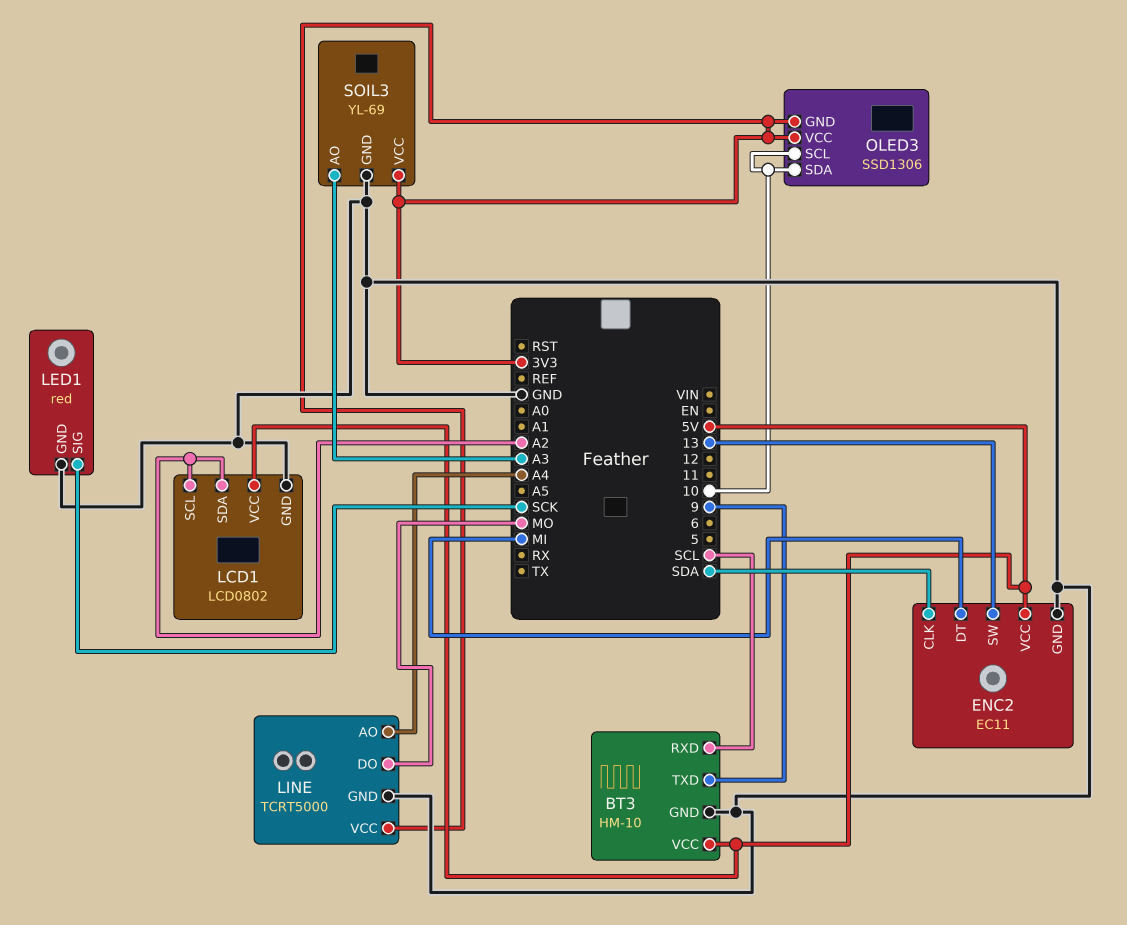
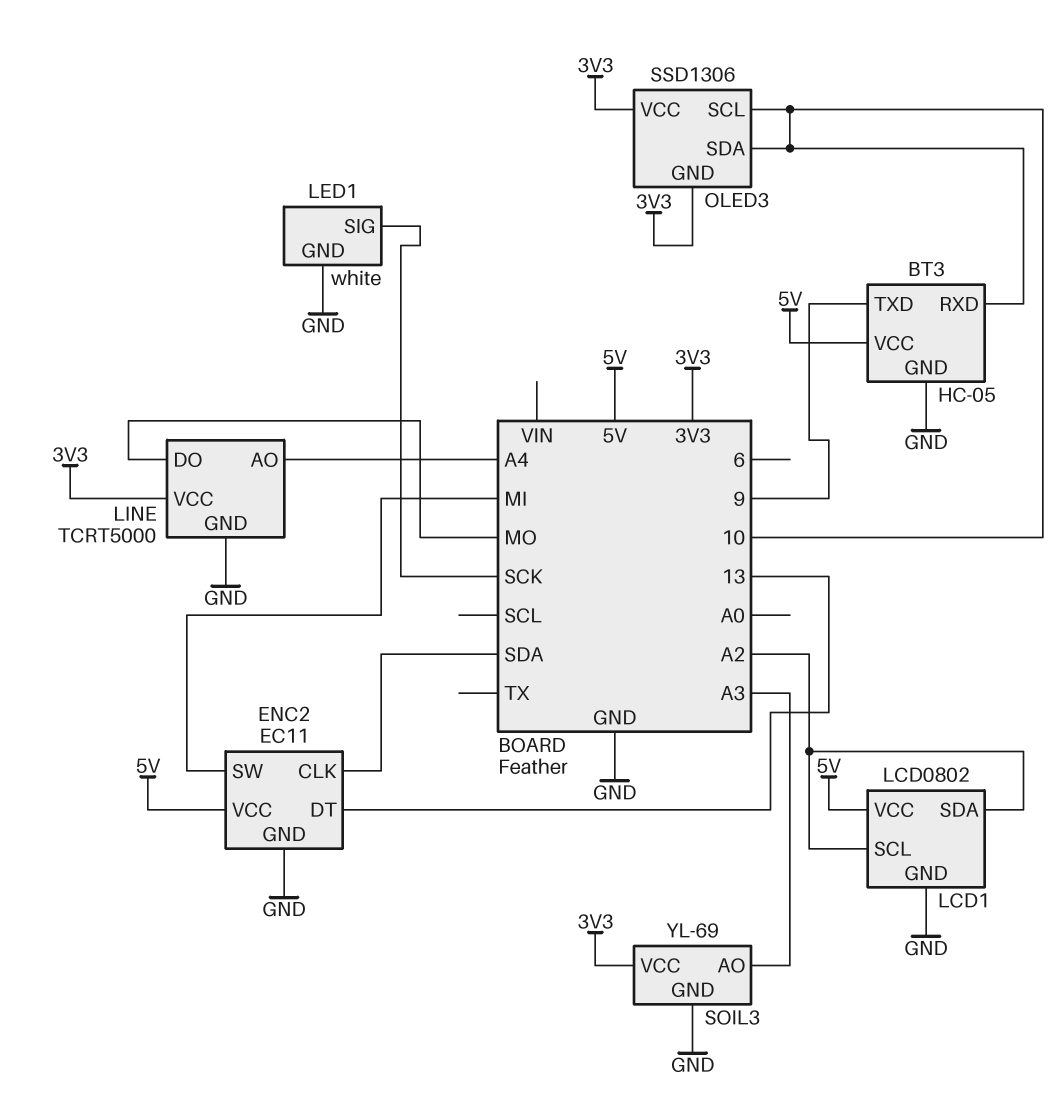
BT3: HM-10 -> HC-05
BT3 pin RXD: SCL -> 10
ENC2 pin DT: MI -> 13
ENC2 pin SW: 13 -> MI
LED1: red -> white

